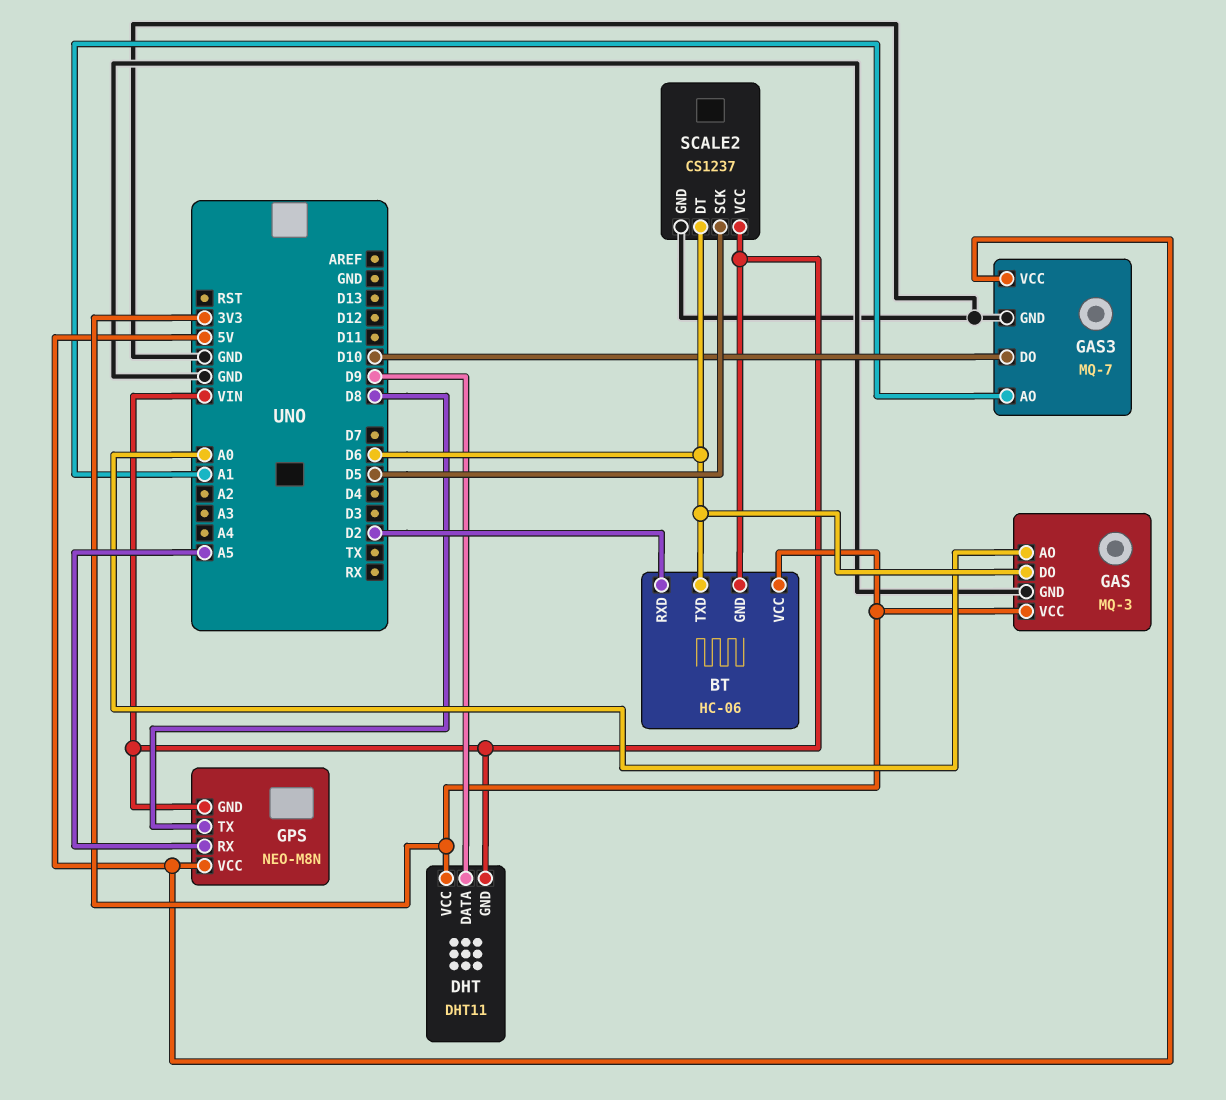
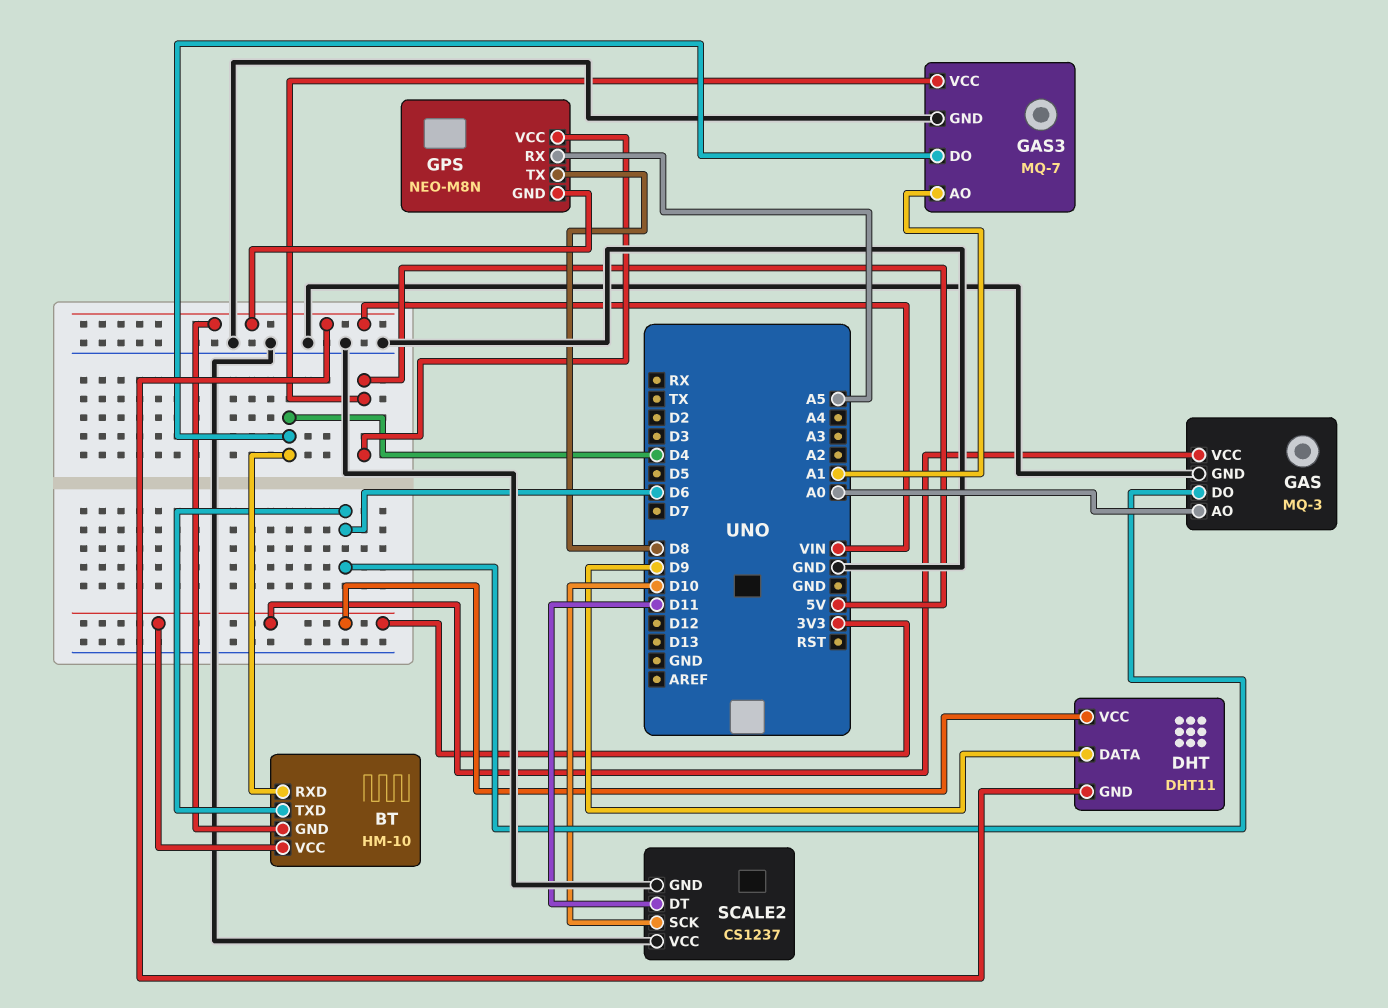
BT: HC-06 -> HM-10
BT pin RXD: D2 -> D4
GAS3 pin DO: D10 -> D4
SCALE2 pin DT: D6 -> D11
SCALE2 pin SCK: D5 -> D10
SCALE2 pin VCC: VIN -> GND

